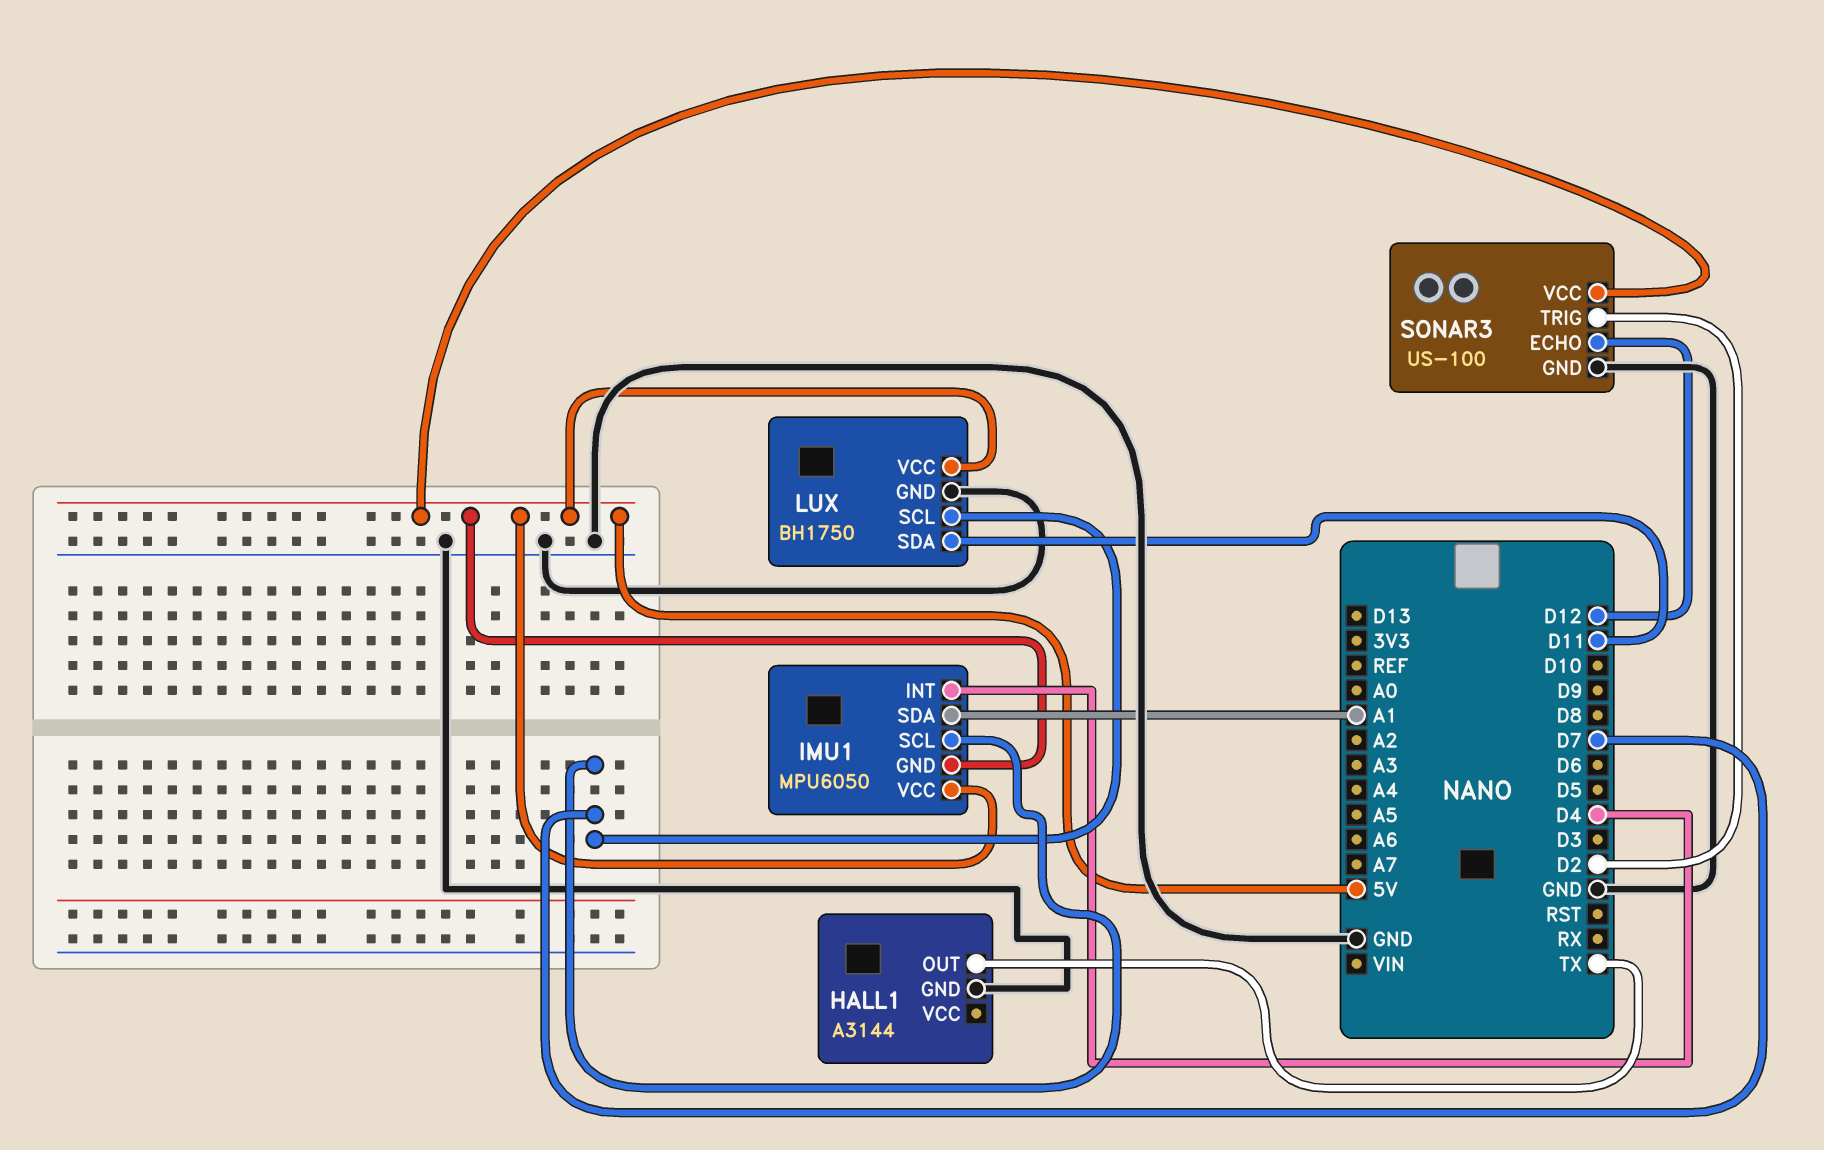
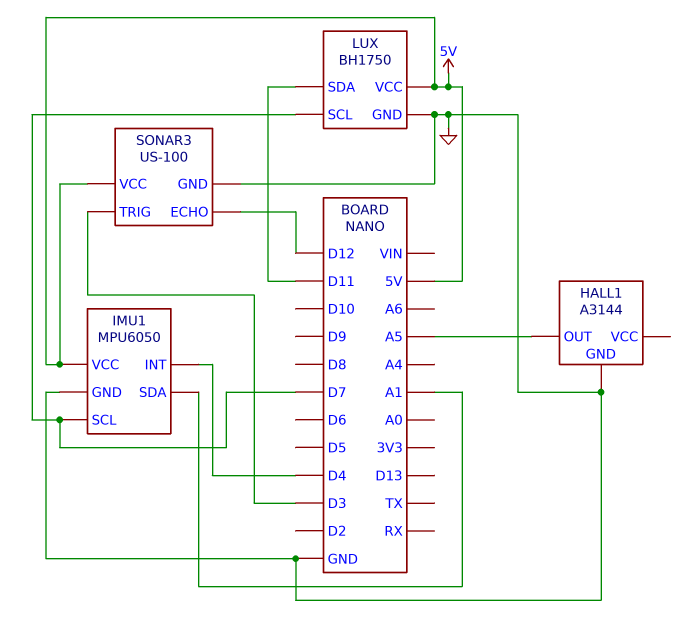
HALL1 pin OUT: TX -> A5
IMU1 pin GND: 5V -> GND
SONAR3 pin TRIG: D2 -> D3

